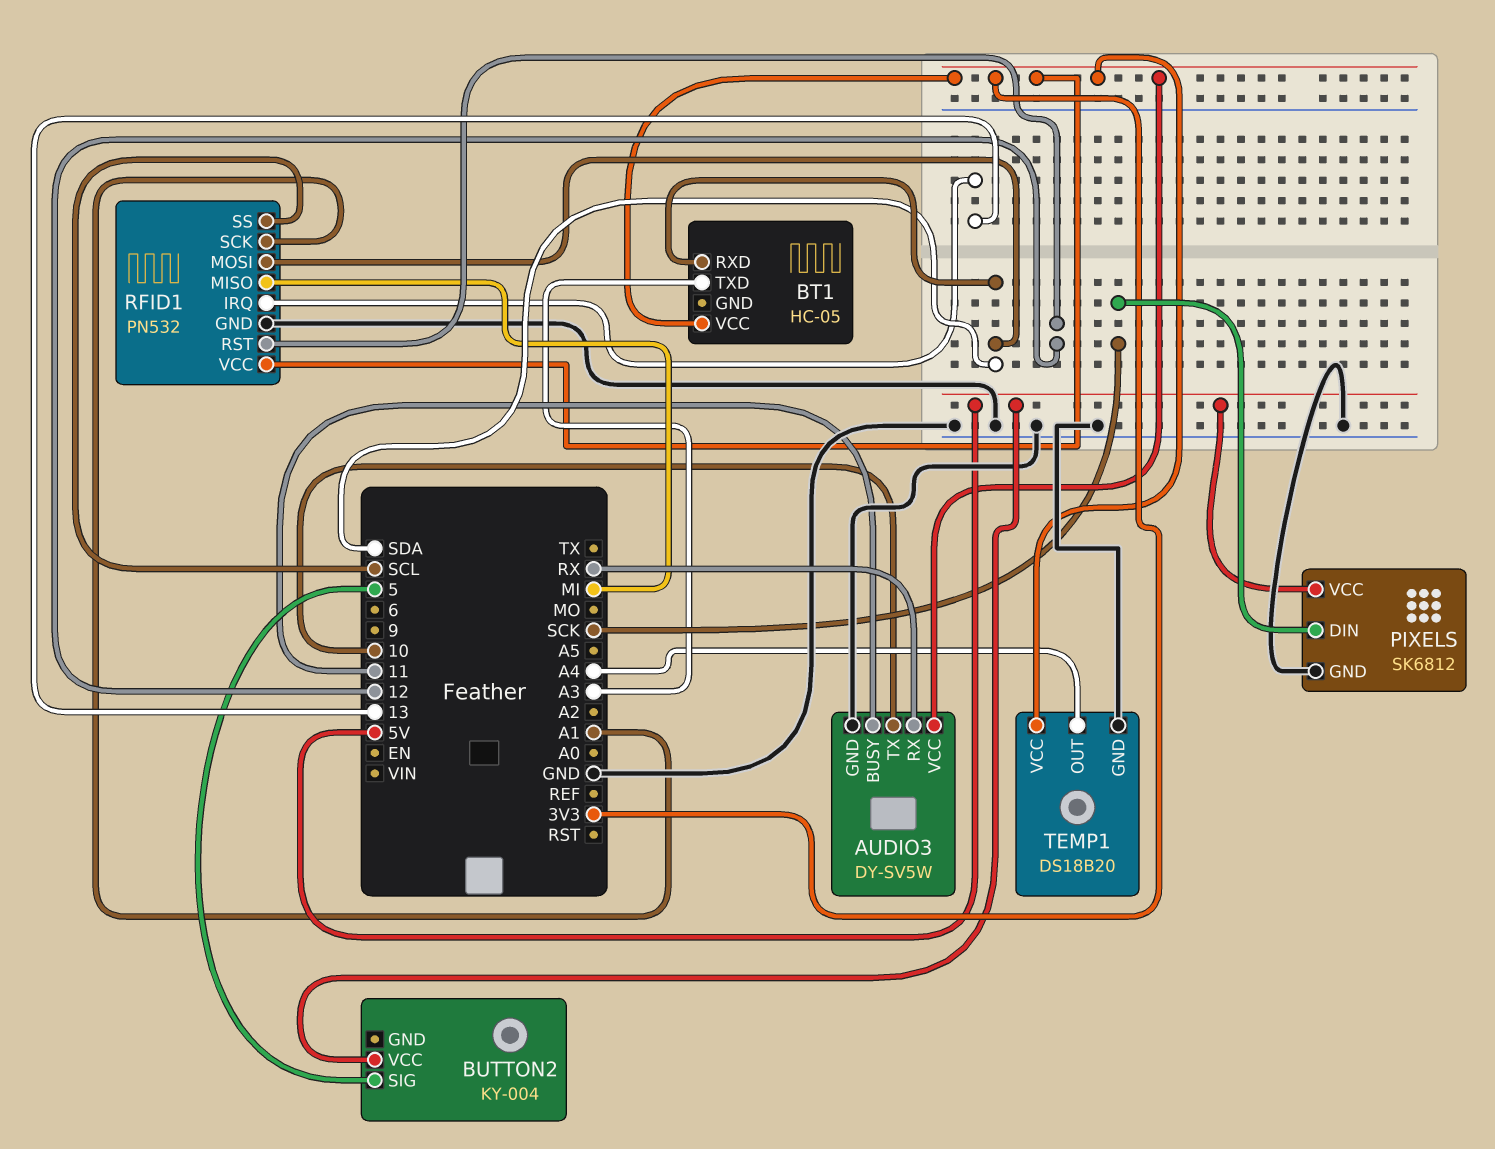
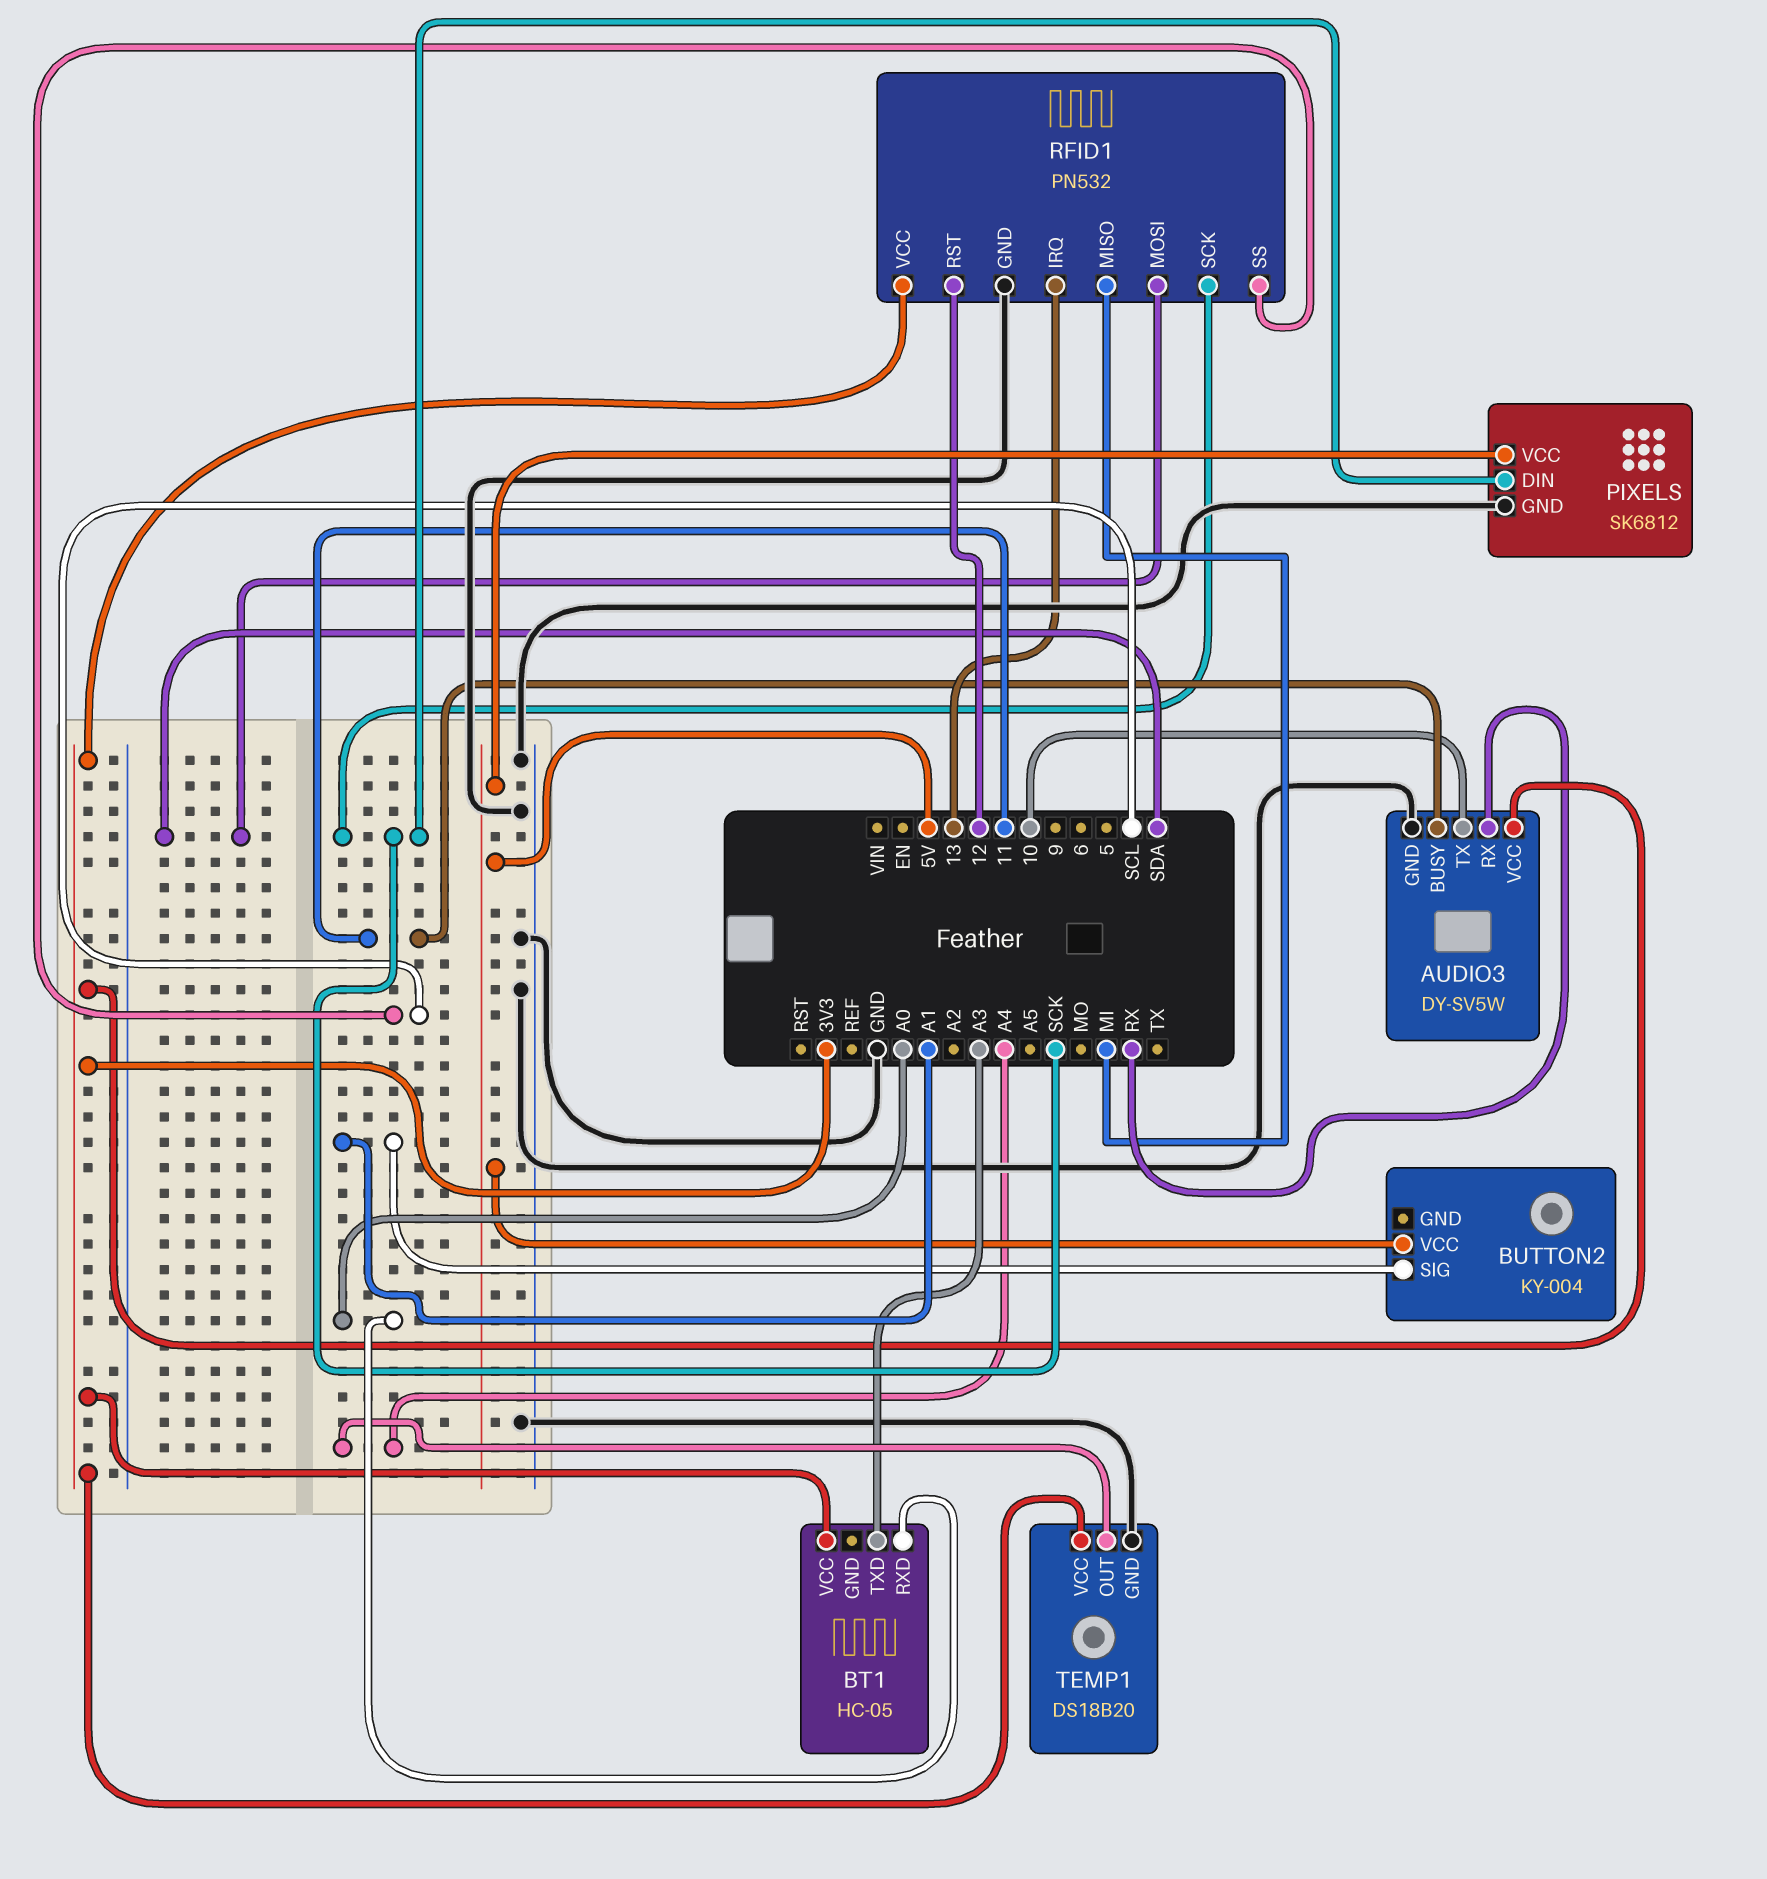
BT1 pin RXD: SDA -> A0
BUTTON2 pin SIG: 5 -> A1
RFID1 pin SCK: A1 -> SCK

